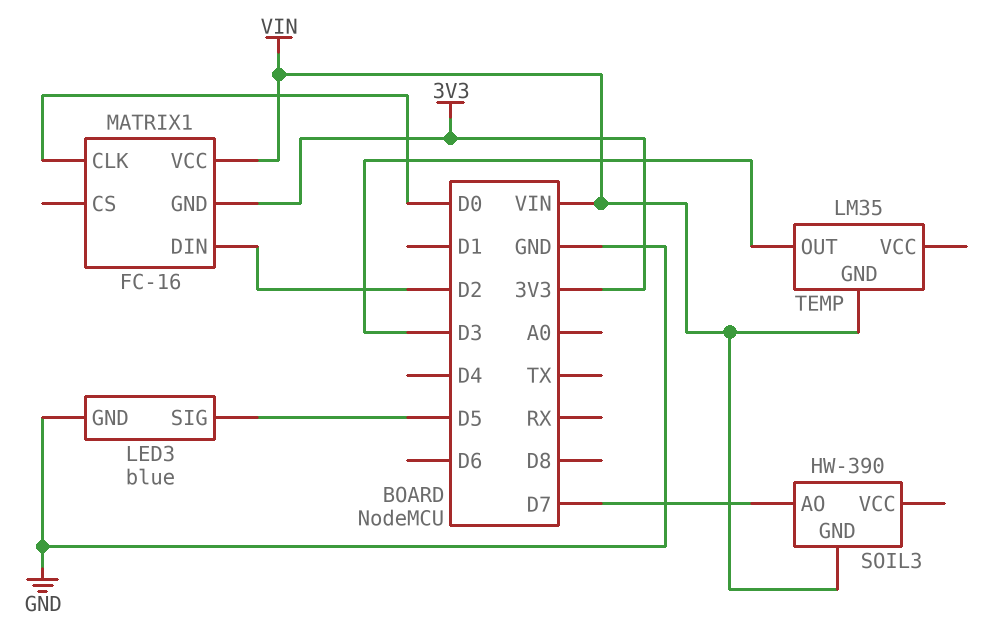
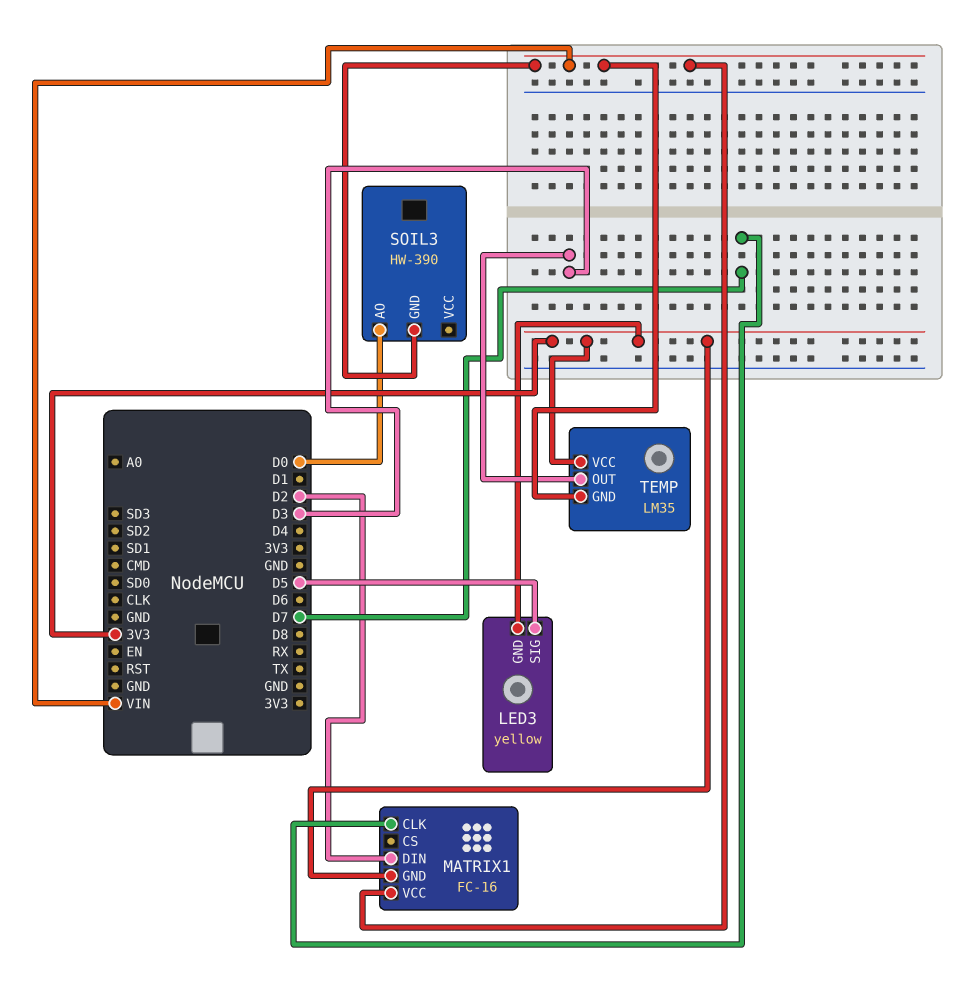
LED3: blue -> yellow
LED3 pin GND: GND -> 3V3
MATRIX1 pin CLK: D0 -> D7
SOIL3 pin AO: D7 -> D0
TEMP pin VCC: none -> 3V3

